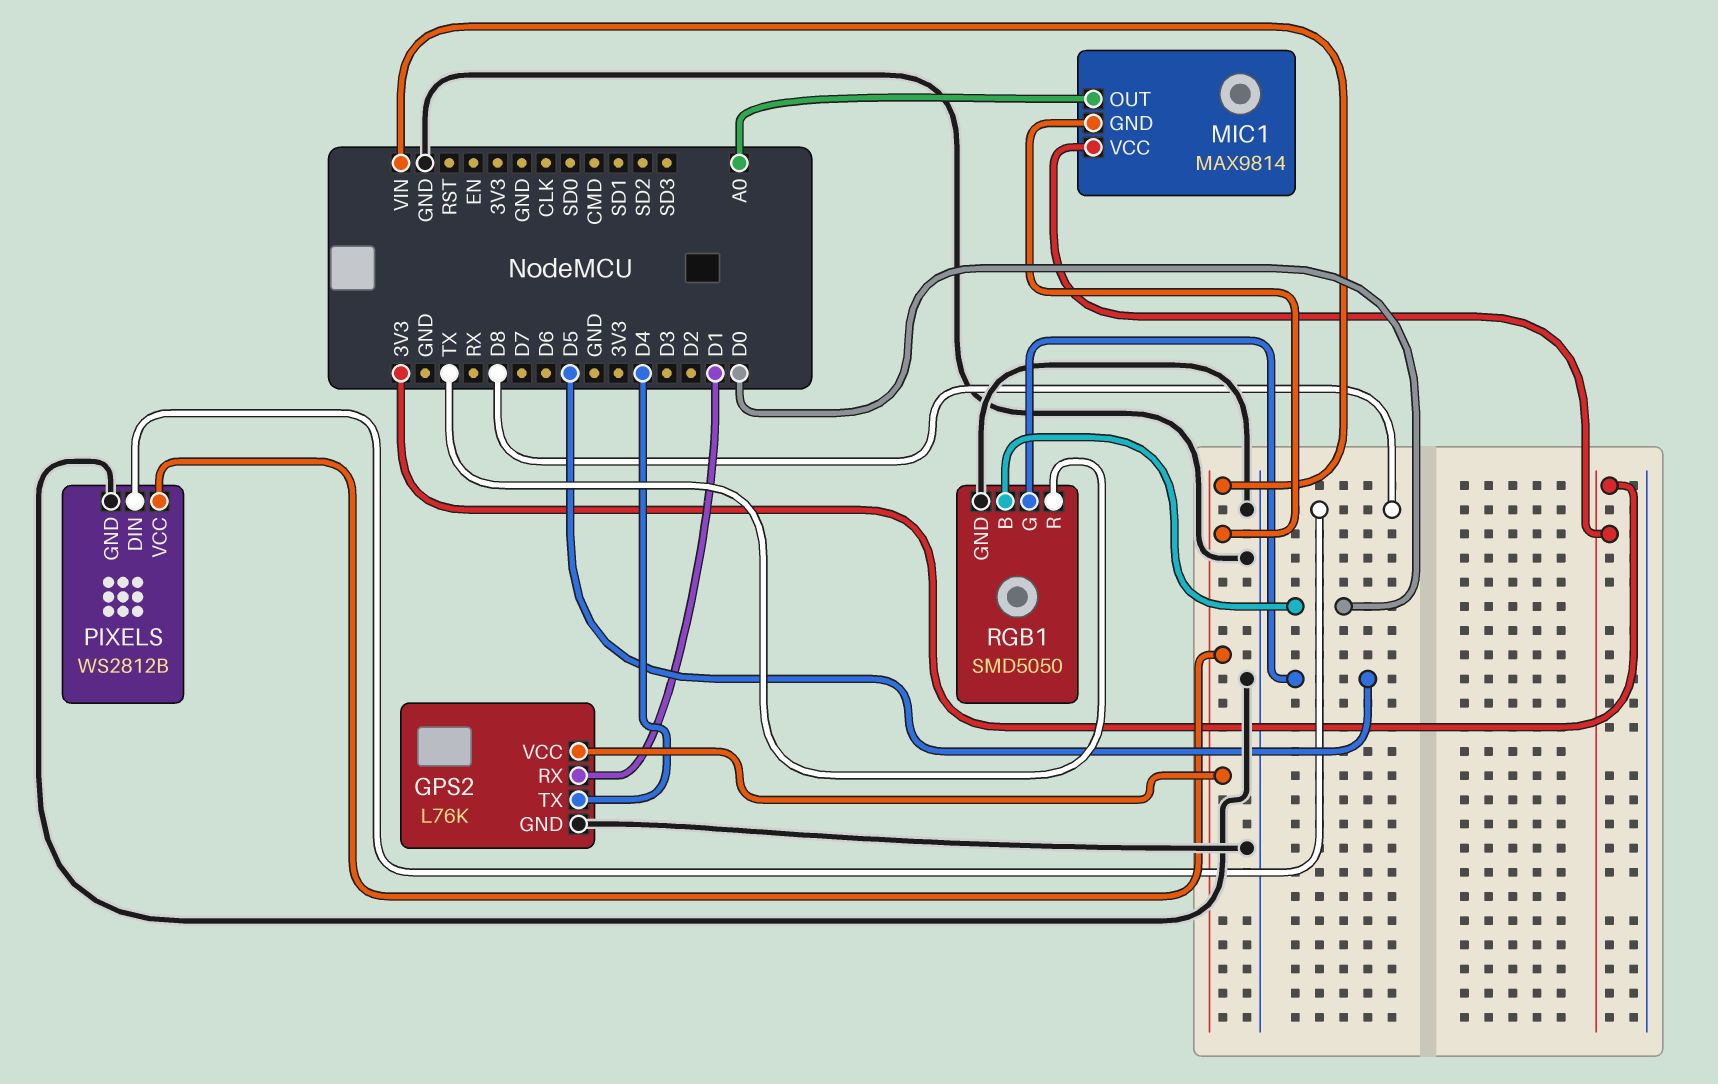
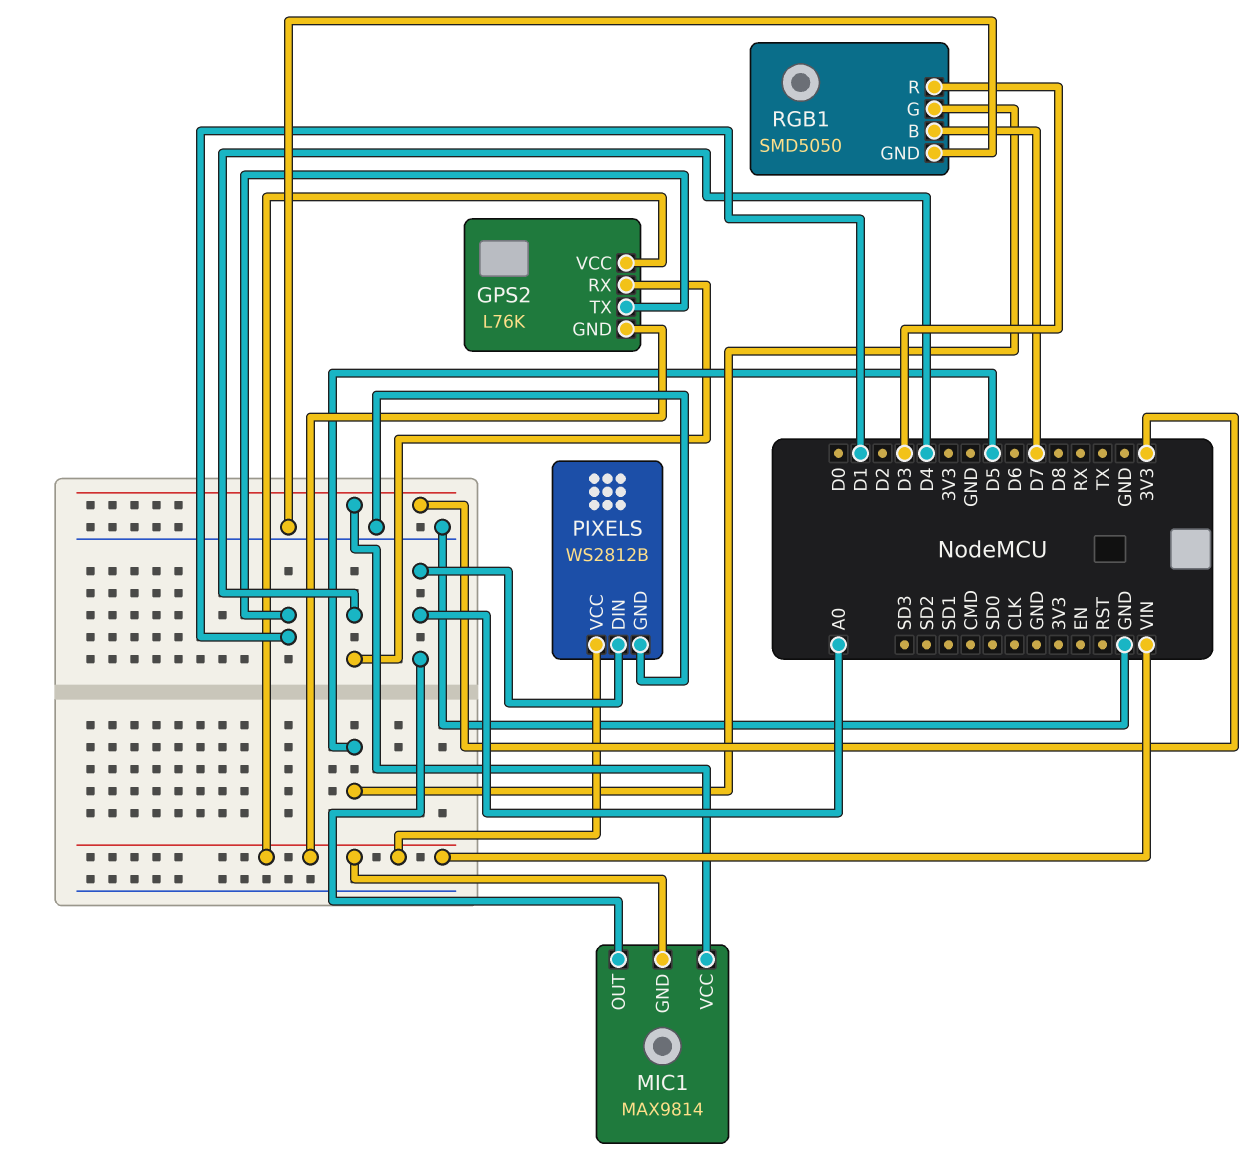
GPS2 pin GND: GND -> VIN
GPS2 pin RX: D1 -> D4
GPS2 pin TX: D4 -> D1
PIXELS pin DIN: D8 -> A0
RGB1 pin B: D0 -> D7
RGB1 pin R: TX -> D3

